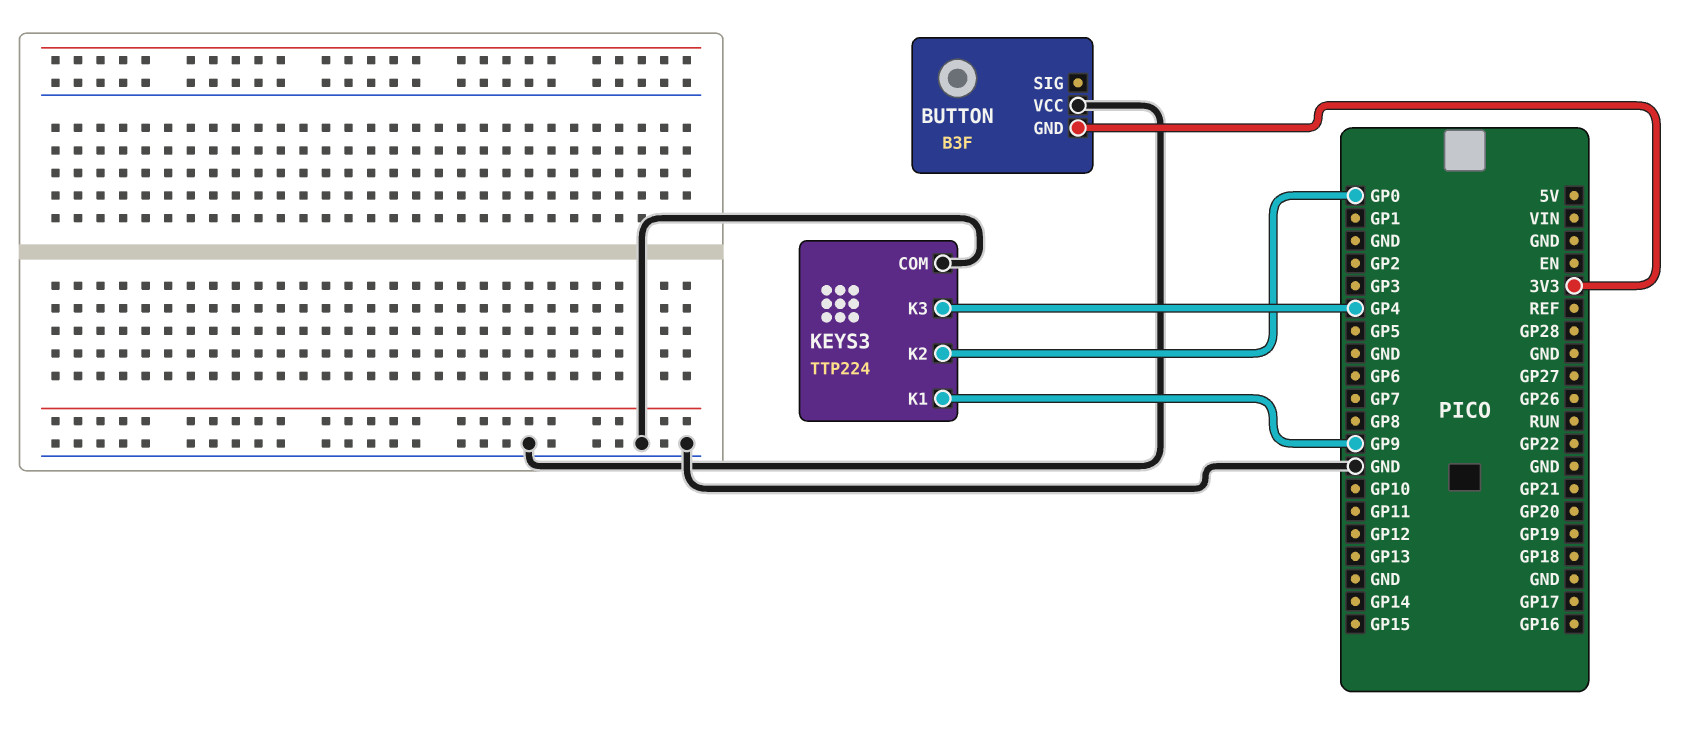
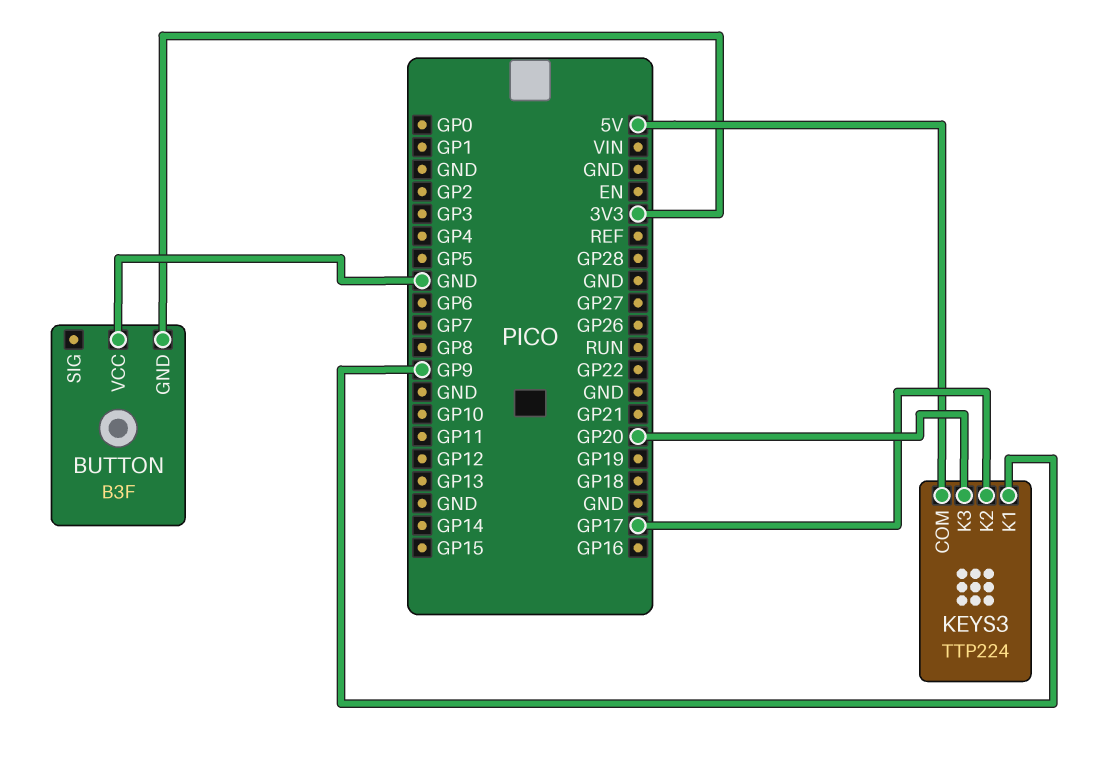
KEYS3 pin COM: GND -> 5V
KEYS3 pin K2: GP0 -> GP17
KEYS3 pin K3: GP4 -> GP20

